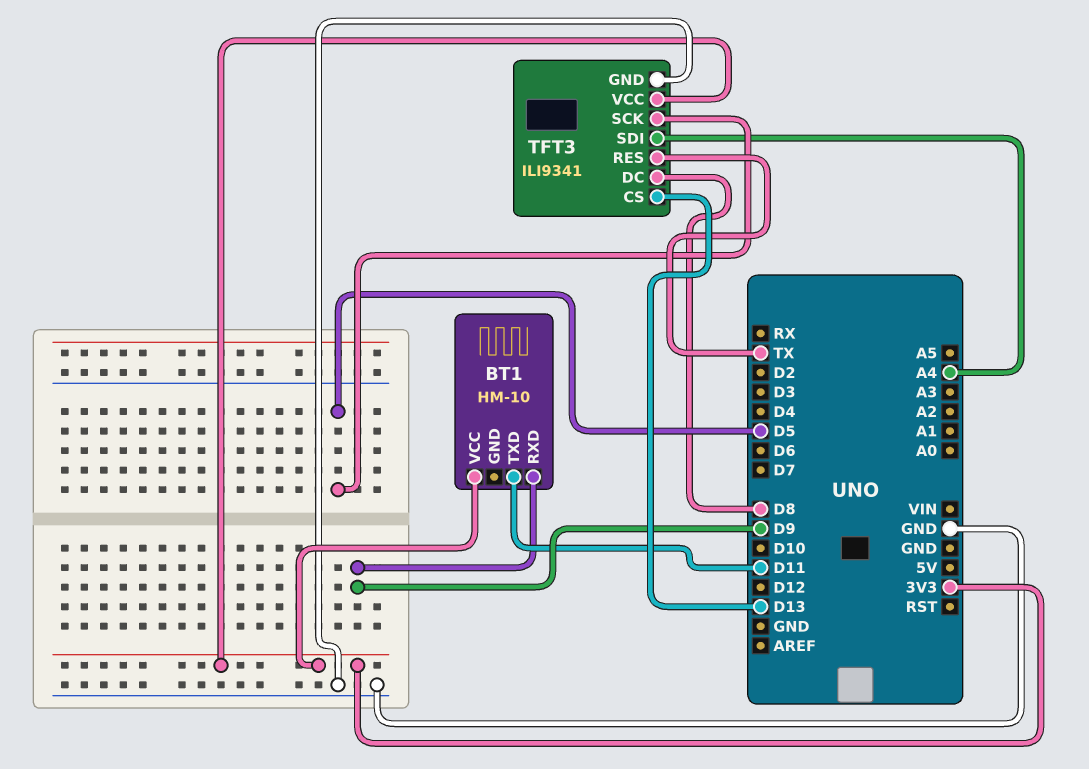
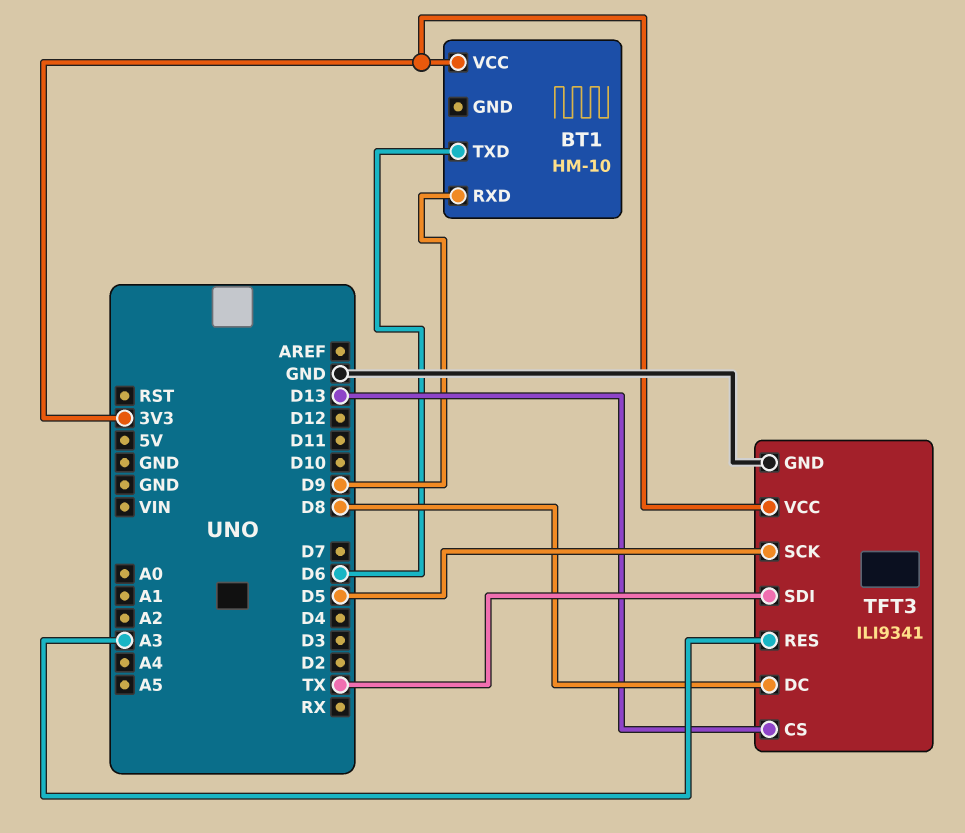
BT1 pin TXD: D11 -> D6
TFT3 pin RES: TX -> A3
TFT3 pin SDI: A4 -> TX

